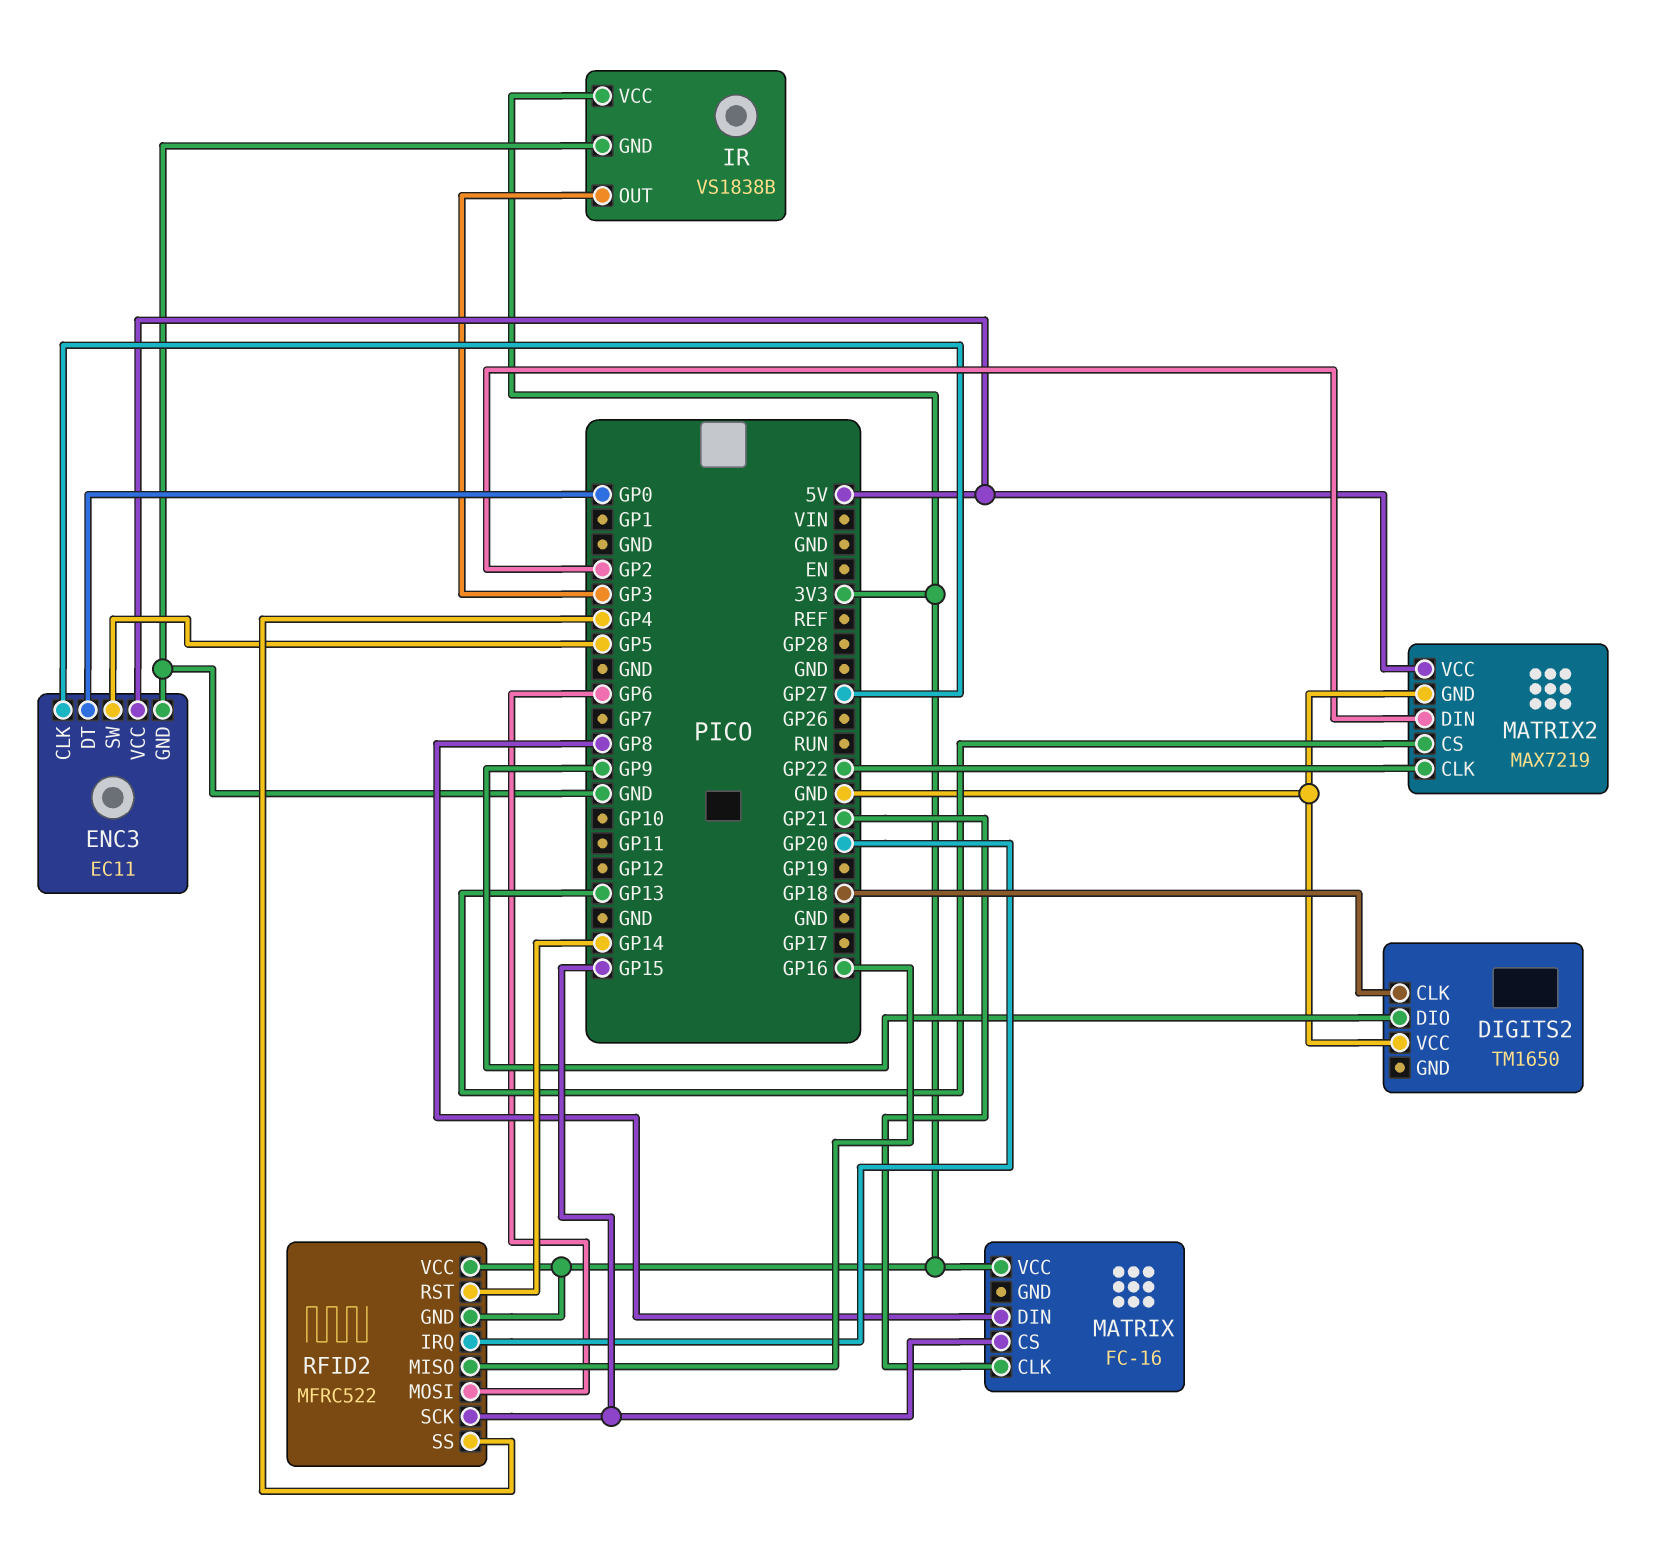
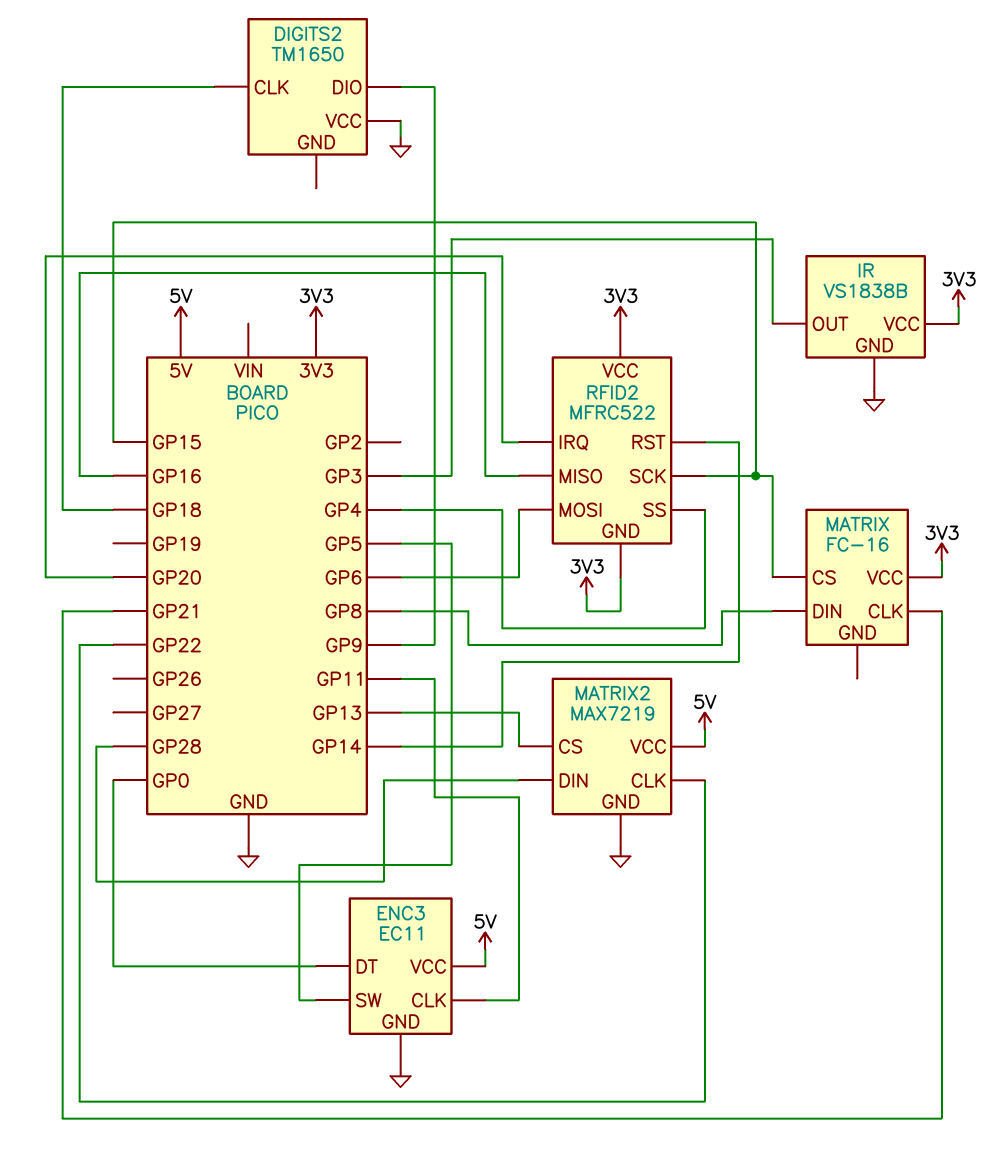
ENC3 pin CLK: GP27 -> GP11
MATRIX2 pin DIN: GP2 -> GP28

